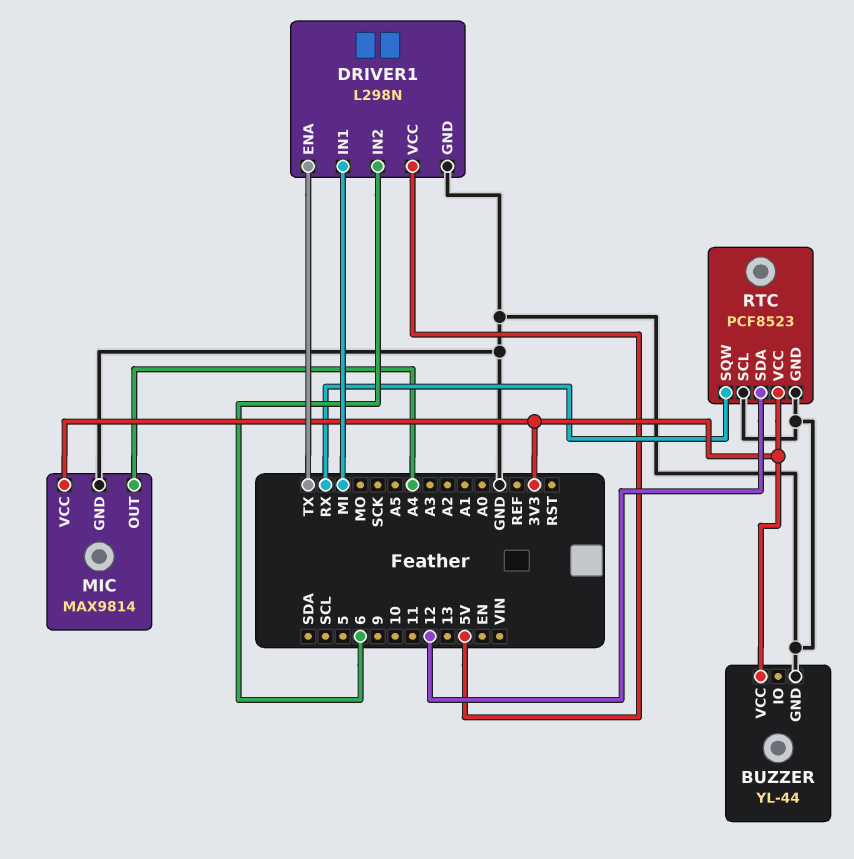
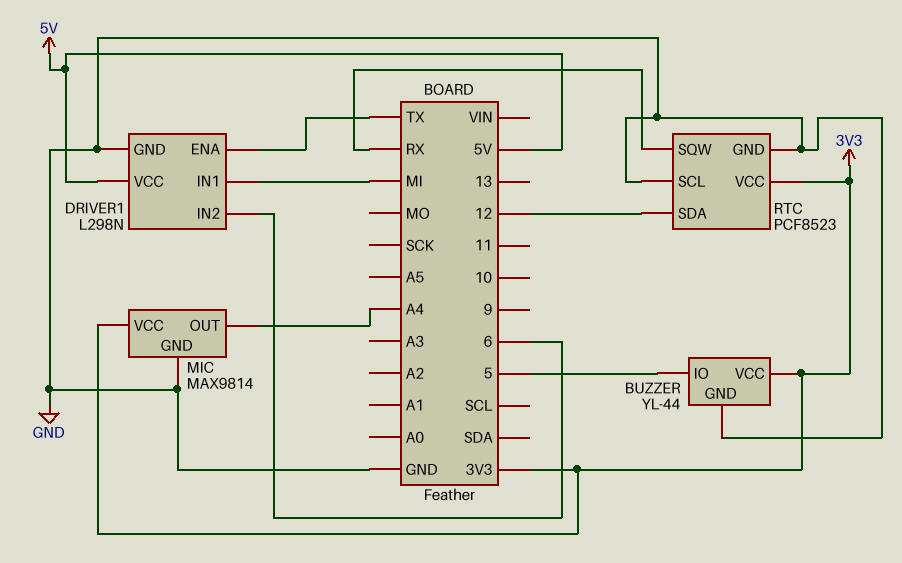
BUZZER pin IO: none -> 5

